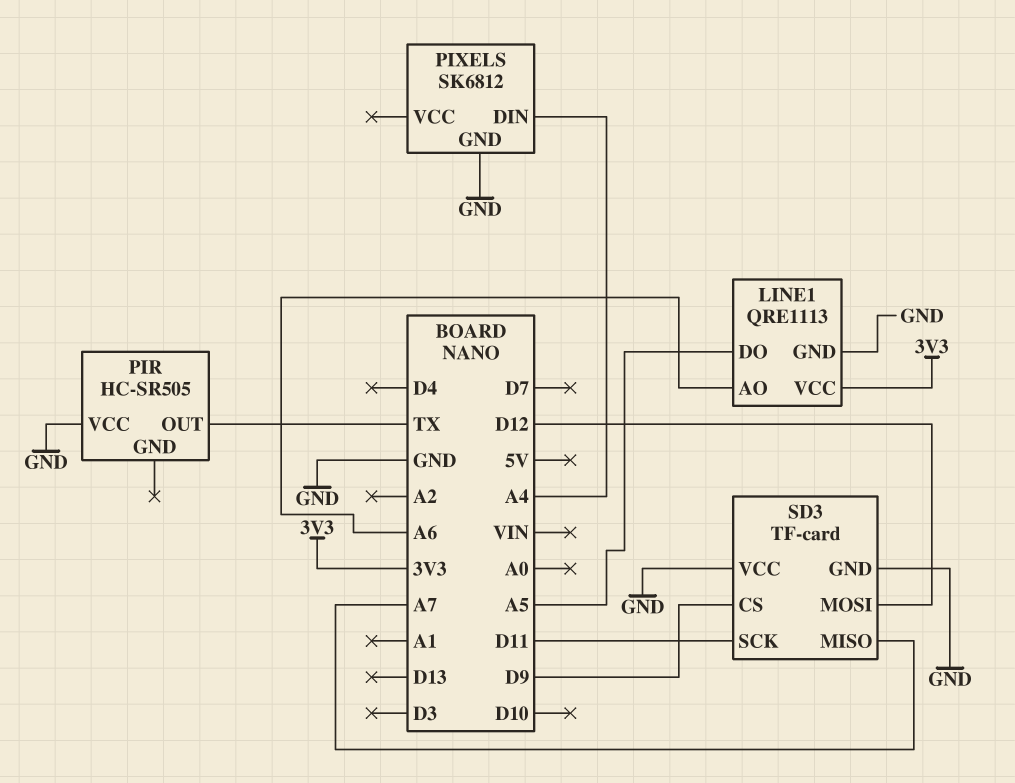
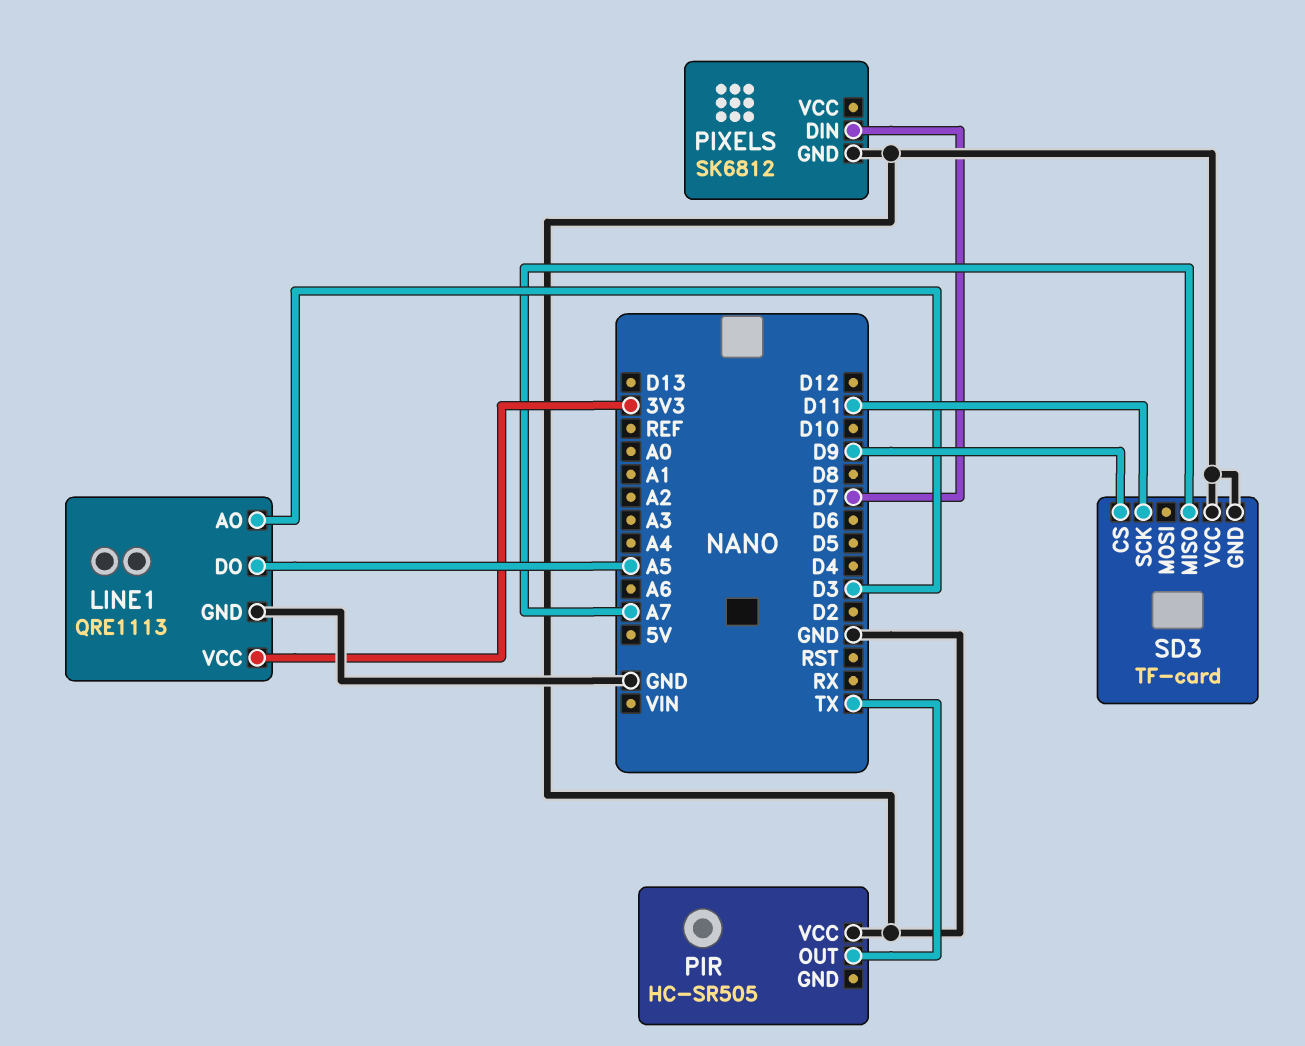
LINE1 pin AO: A6 -> D3
PIXELS pin DIN: A4 -> D7
SD3 pin MOSI: D12 -> none

